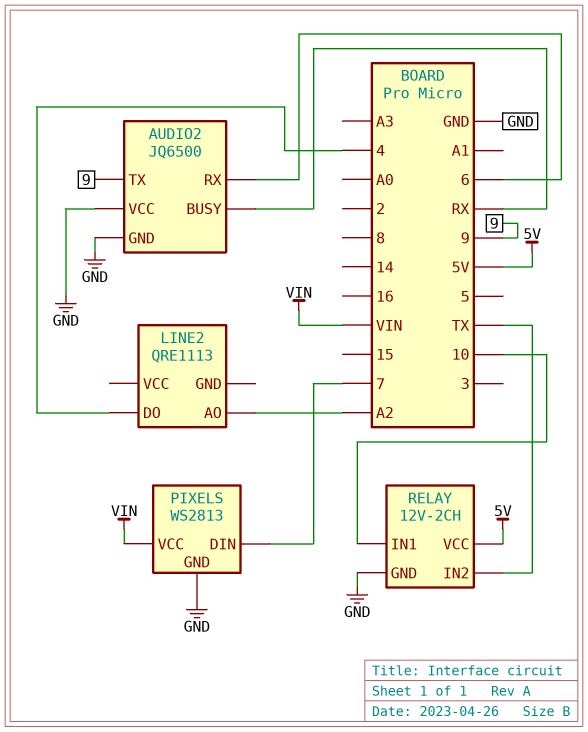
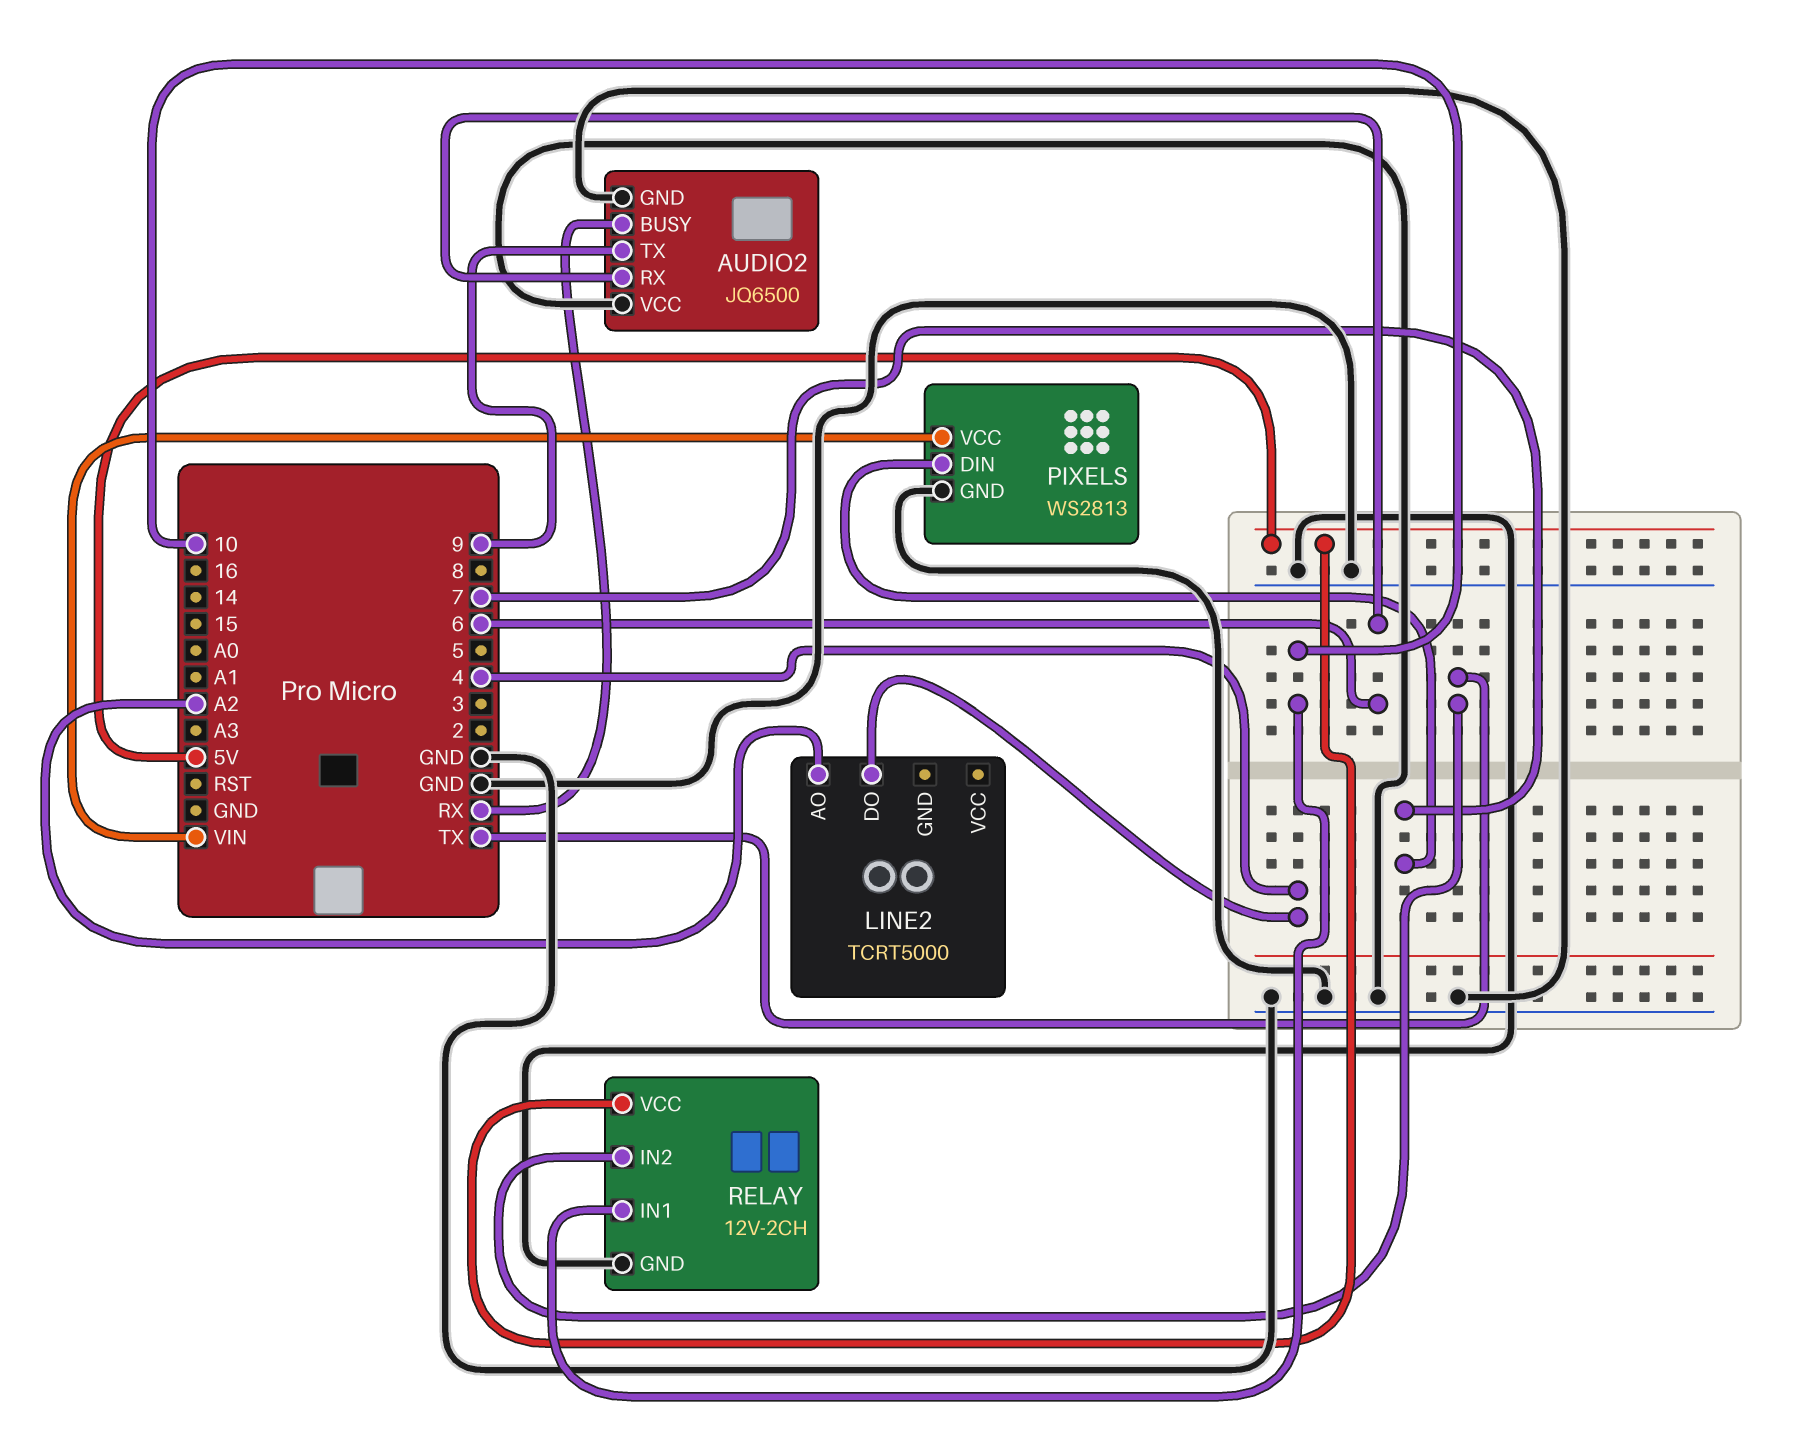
LINE2: QRE1113 -> TCRT5000

